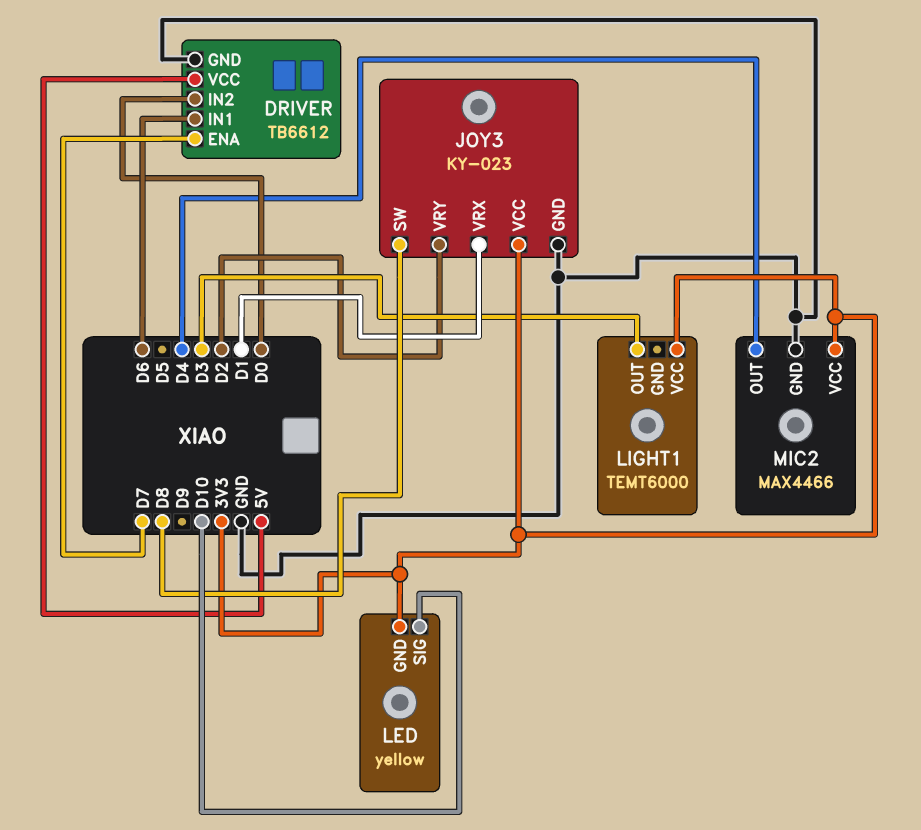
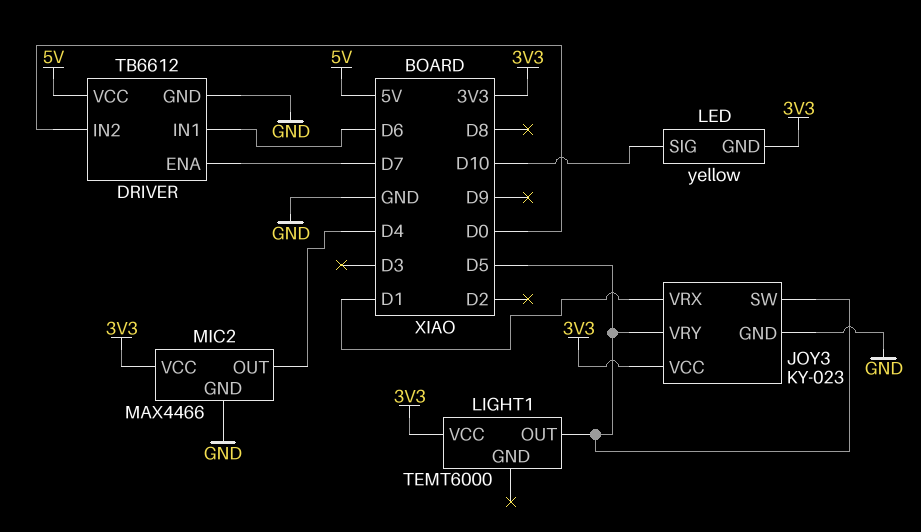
JOY3 pin SW: D8 -> D5
JOY3 pin VRY: D2 -> D5
LIGHT1 pin OUT: D3 -> D5

